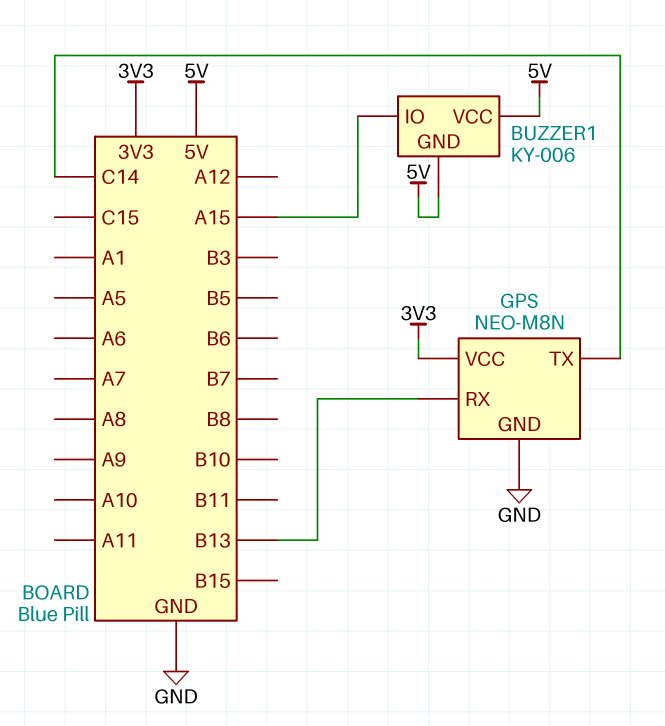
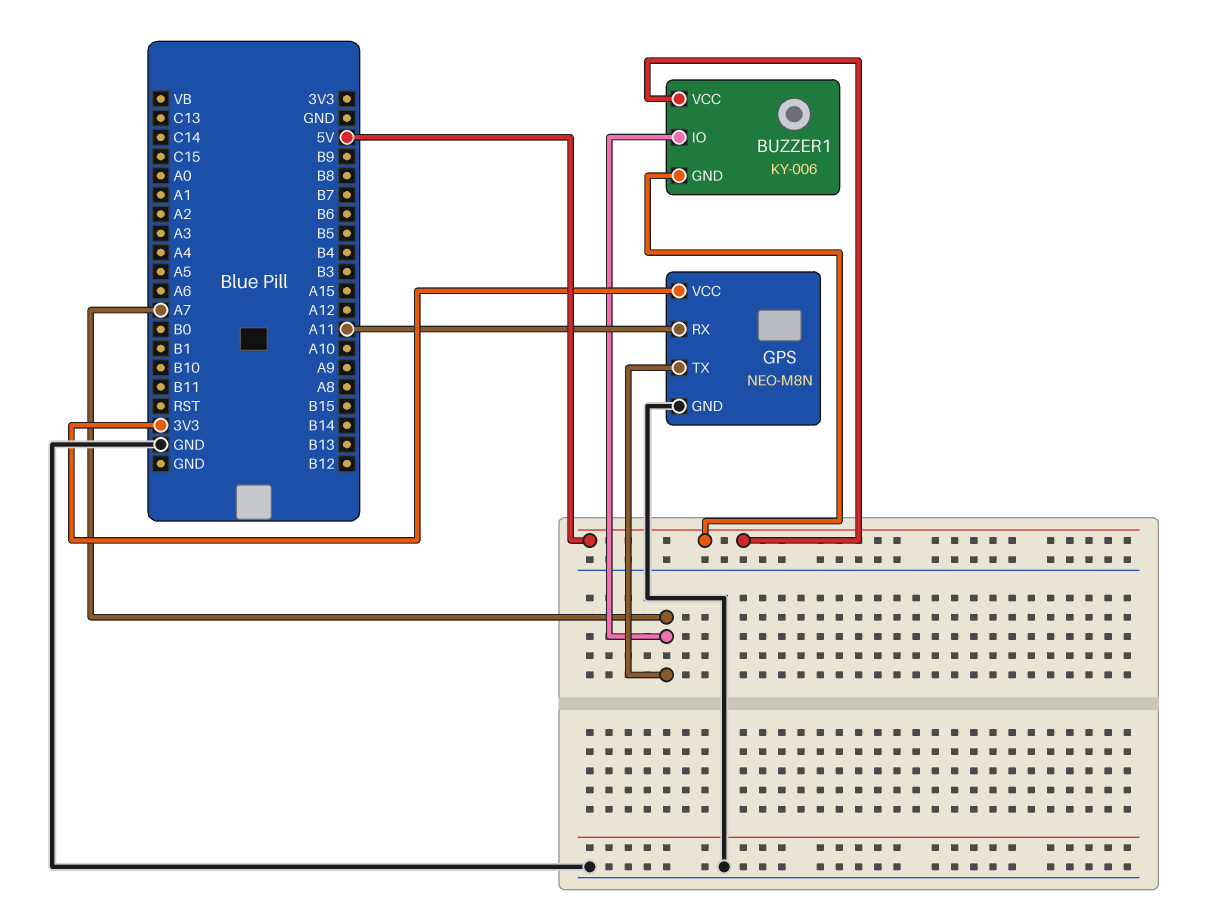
BUZZER1 pin IO: A15 -> A7
GPS pin RX: B13 -> A11
GPS pin TX: C14 -> A7

